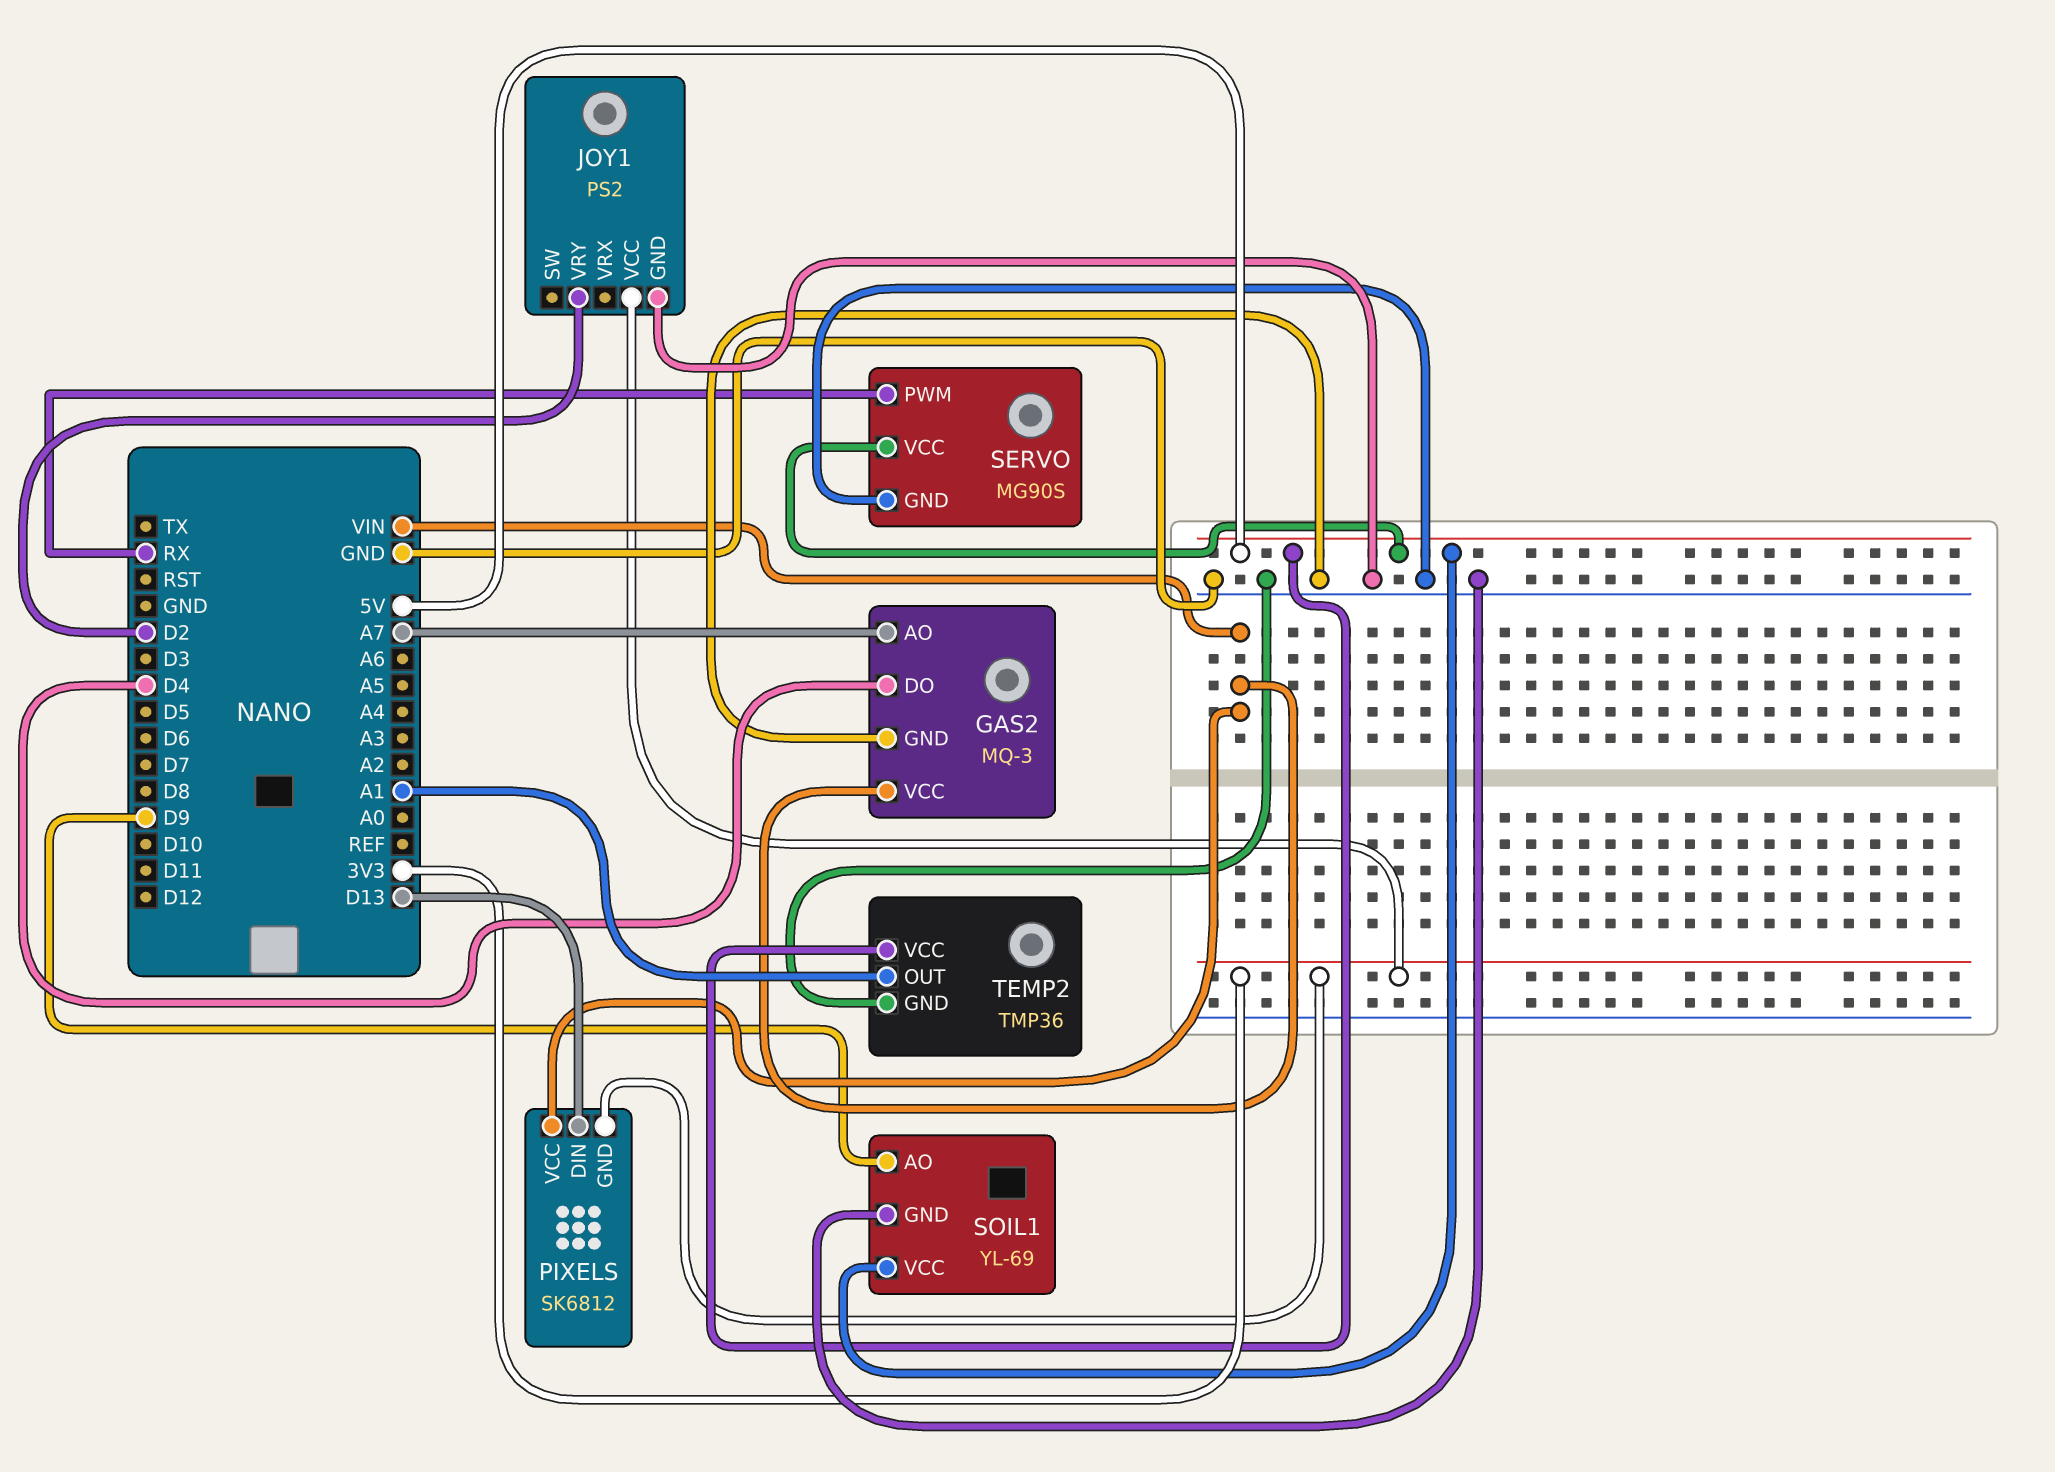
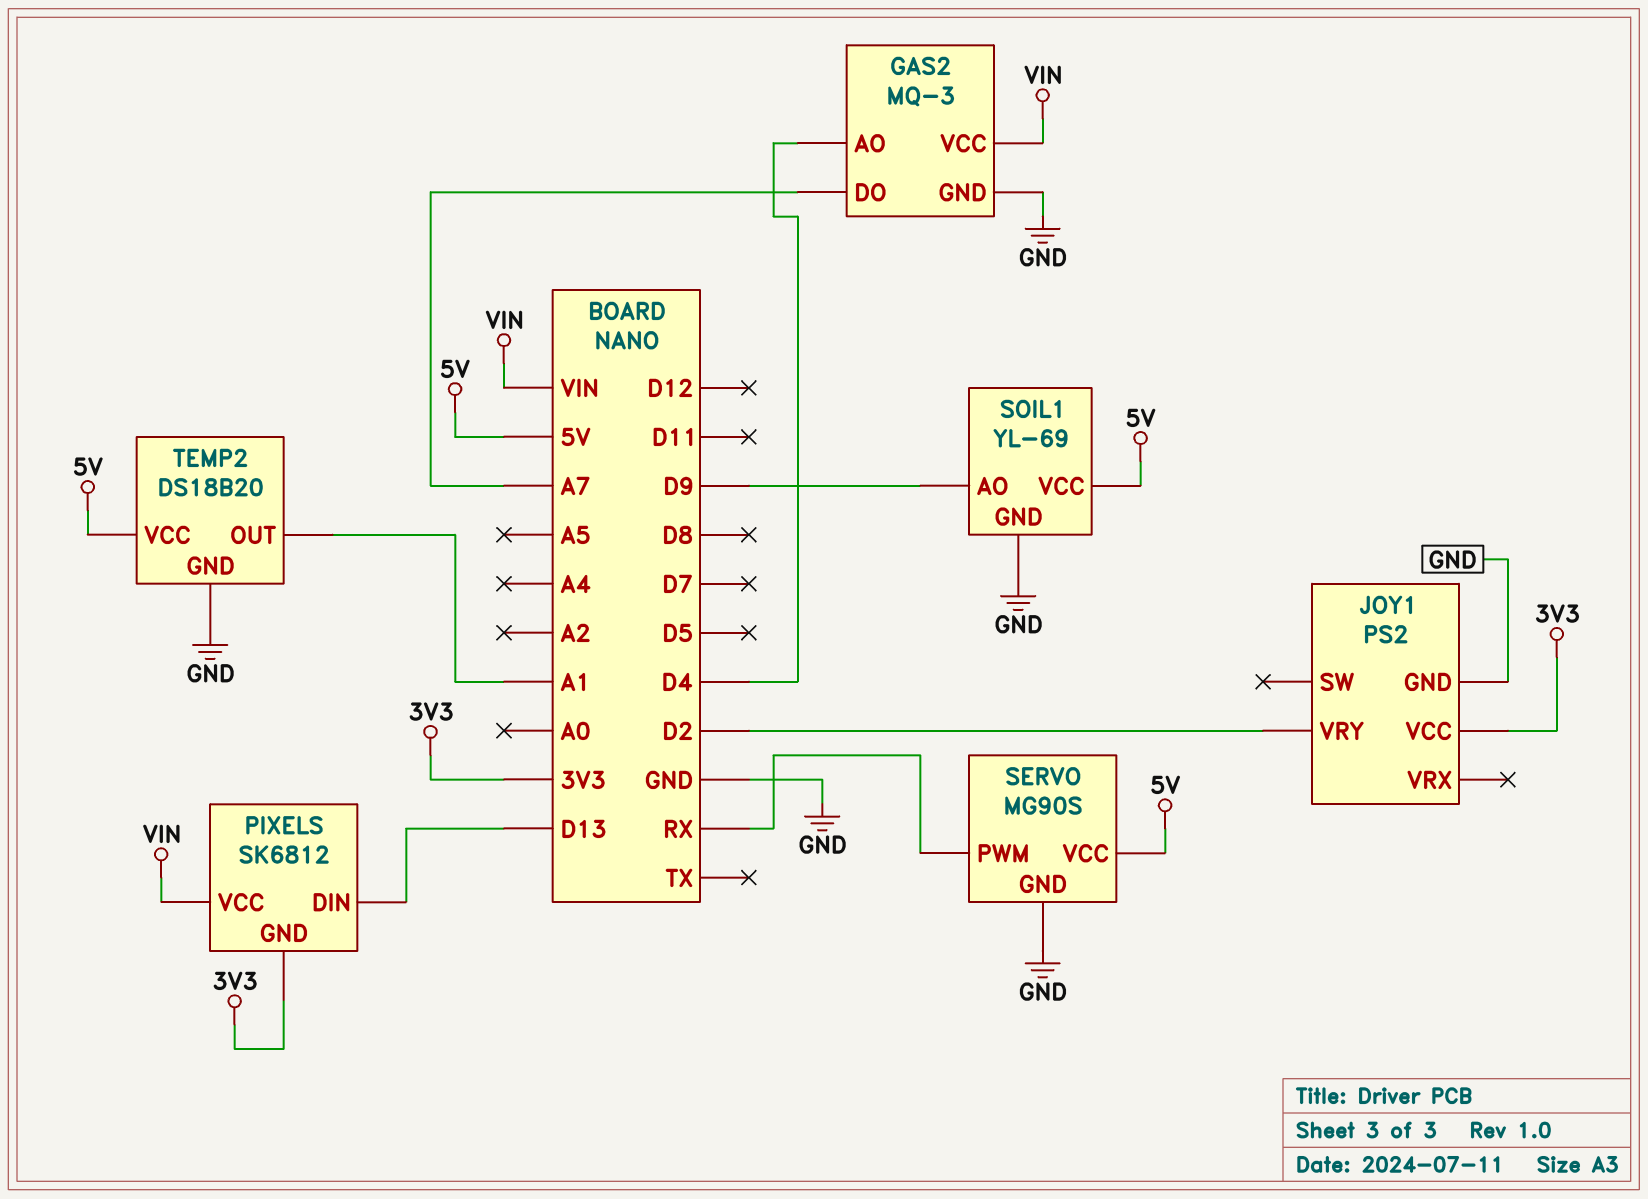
GAS2 pin AO: A7 -> D4
GAS2 pin DO: D4 -> A7
TEMP2: TMP36 -> DS18B20

